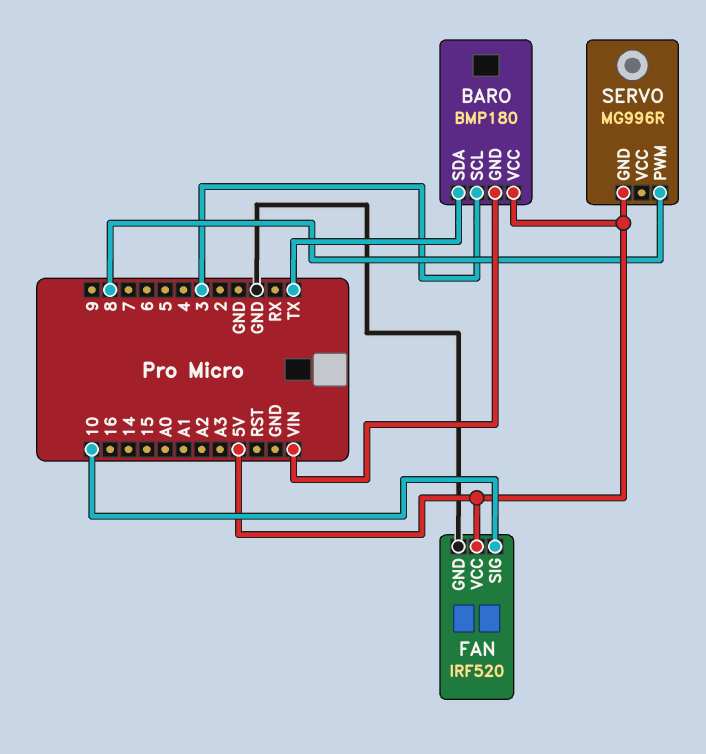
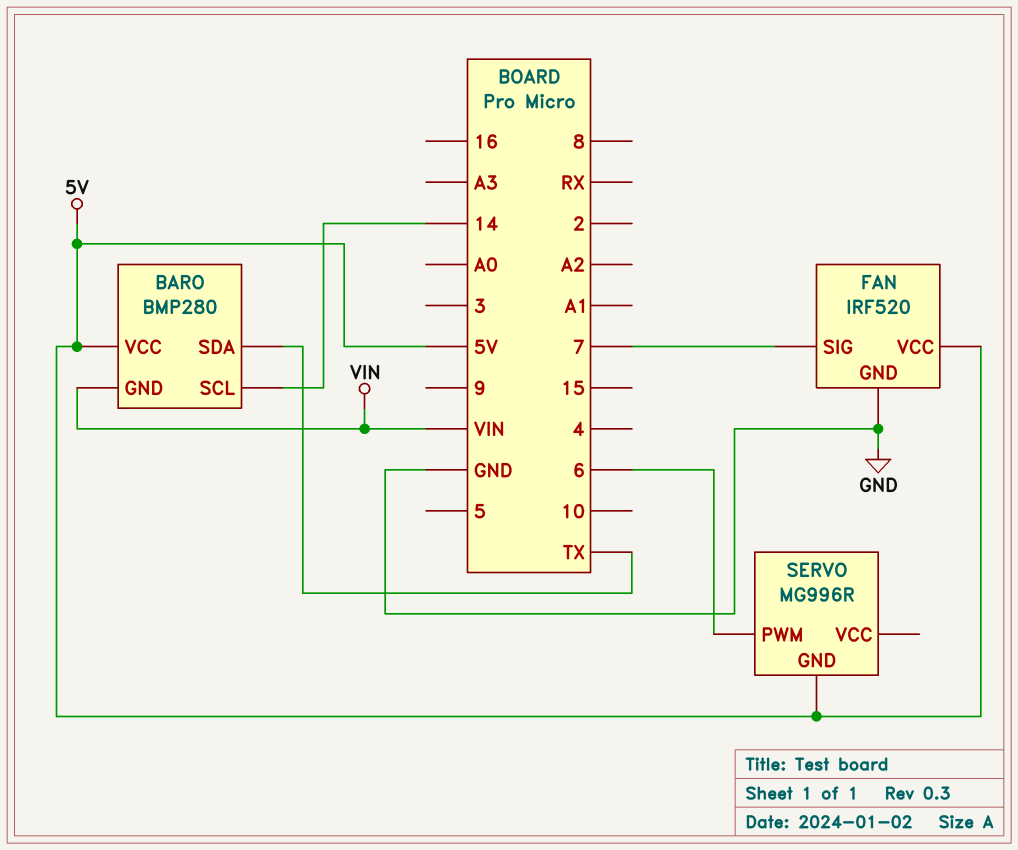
BARO: BMP180 -> BMP280
BARO pin SCL: 3 -> 14
FAN pin SIG: 10 -> 7
SERVO pin PWM: 8 -> 6

